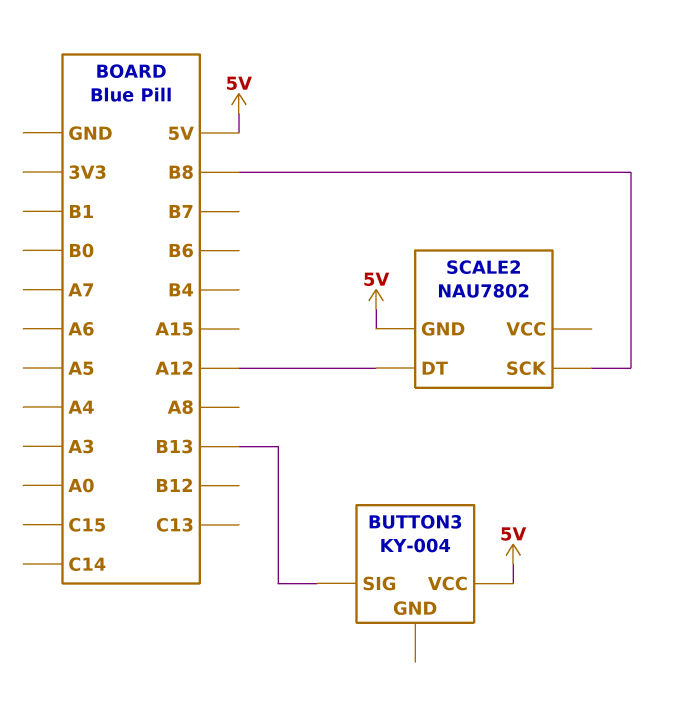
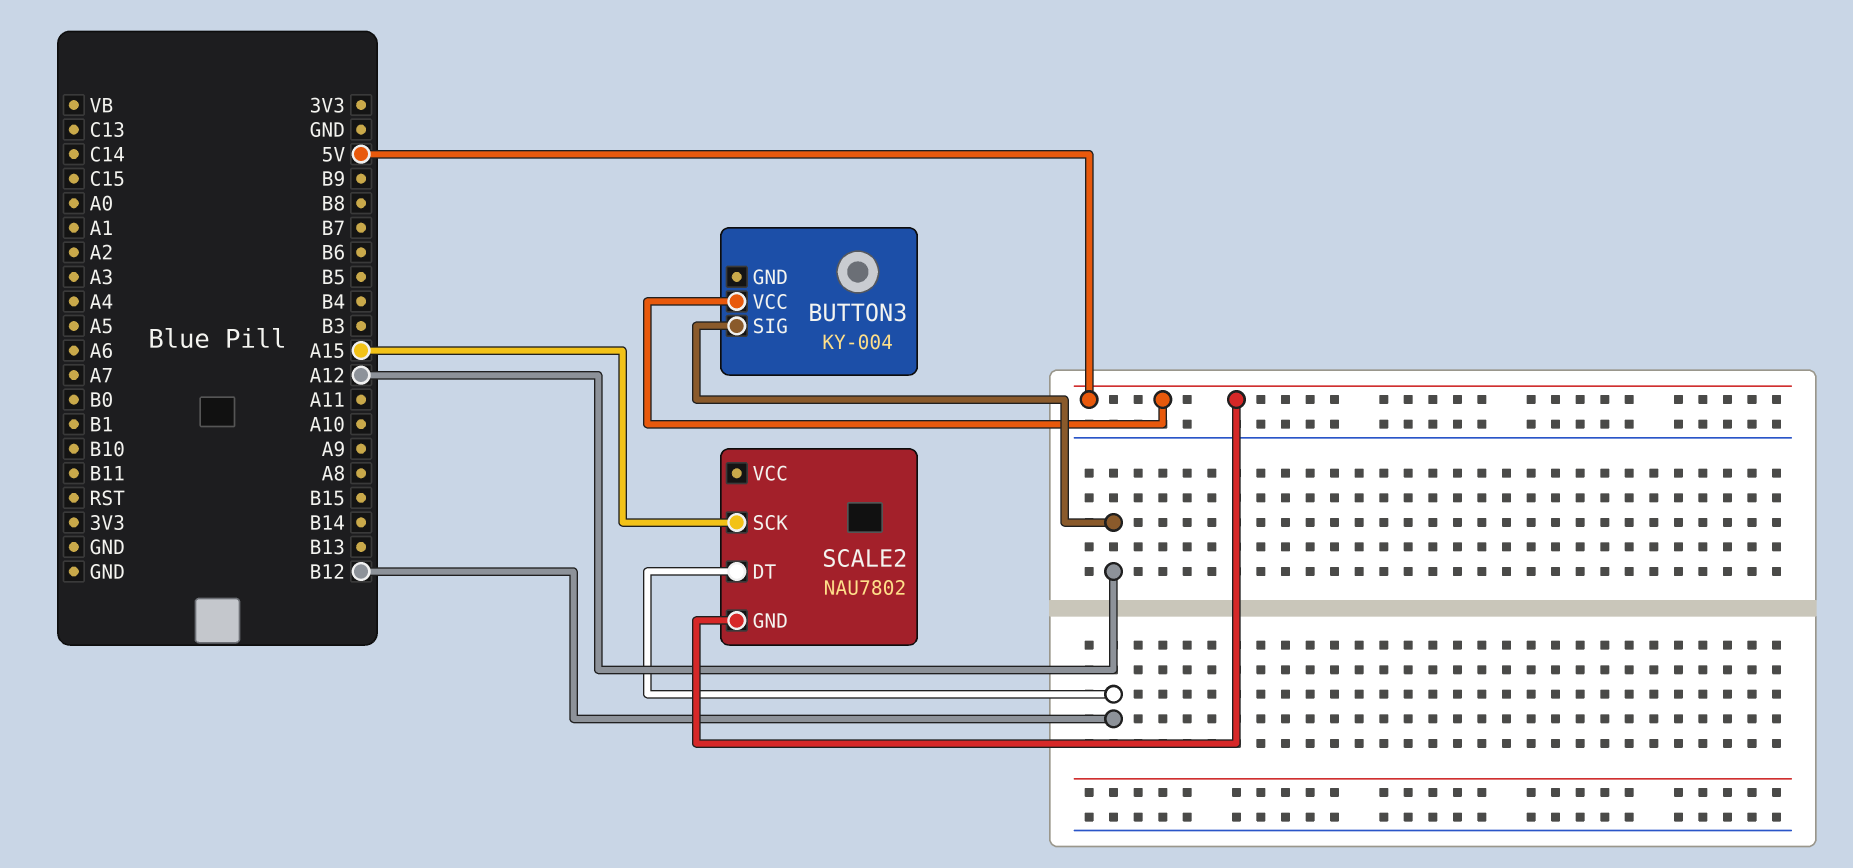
BUTTON3 pin SIG: B13 -> A12
SCALE2 pin DT: A12 -> B12
SCALE2 pin SCK: B8 -> A15

